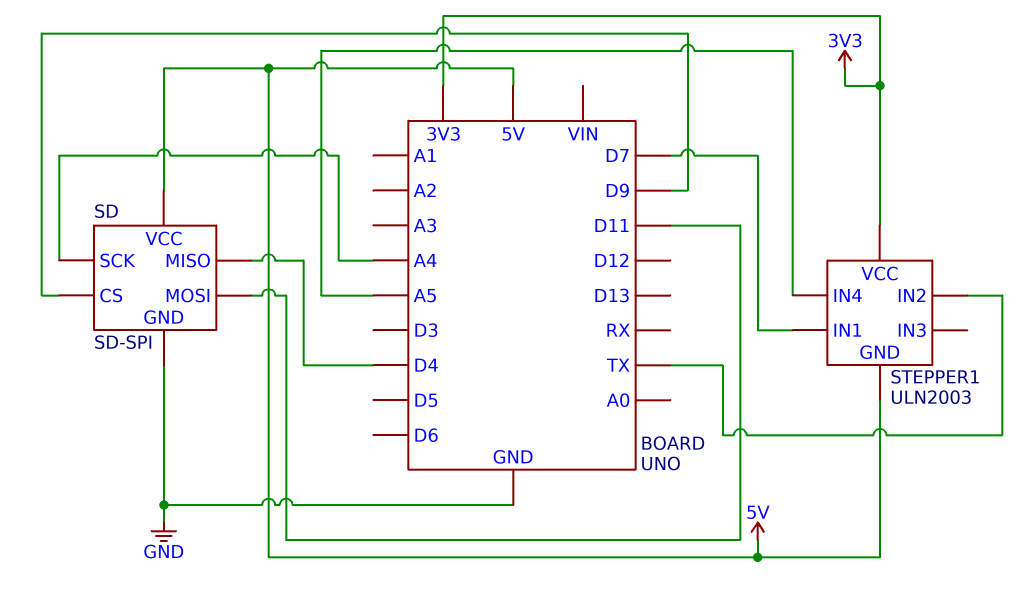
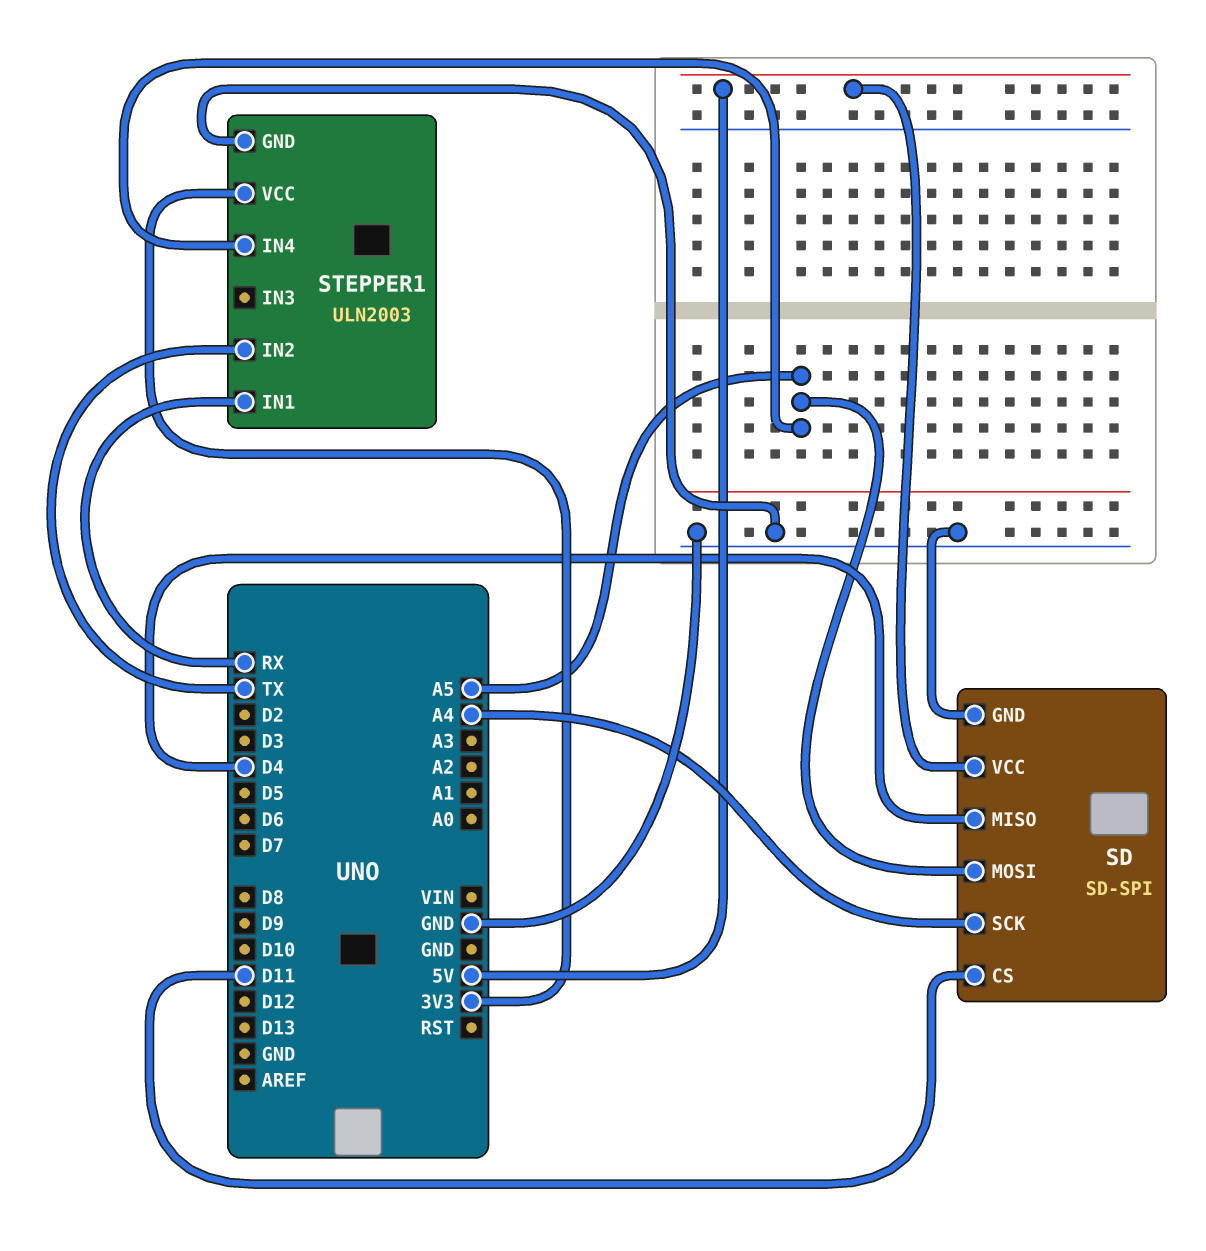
SD pin CS: D9 -> D11
SD pin MOSI: D11 -> A5
STEPPER1 pin GND: 5V -> GND
STEPPER1 pin IN1: D7 -> RX

